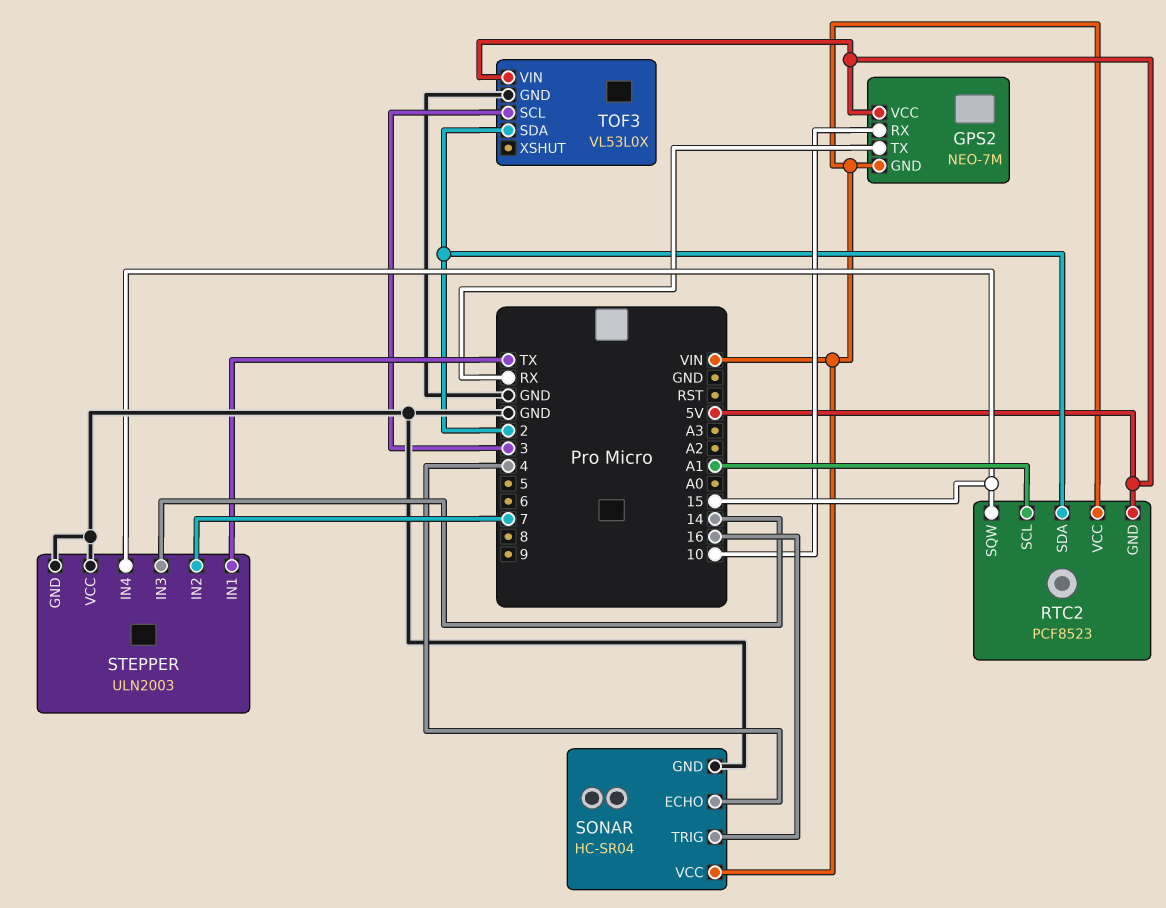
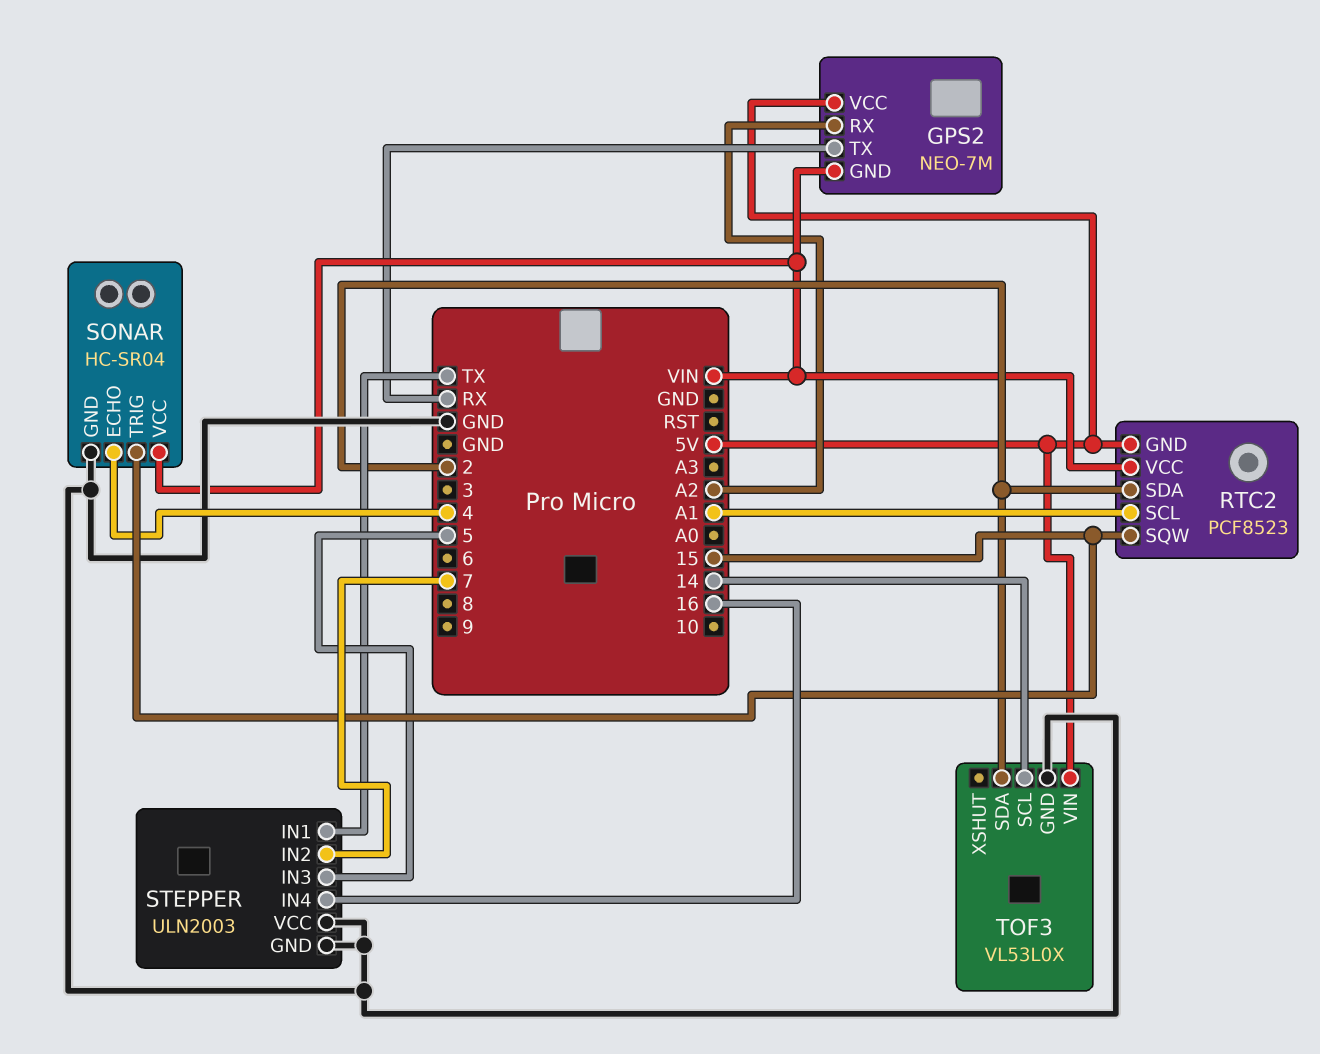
GPS2 pin RX: 10 -> A2
SONAR pin TRIG: 16 -> 15
STEPPER pin IN3: 14 -> 5
STEPPER pin IN4: 15 -> 16
TOF3 pin SCL: 3 -> 14

